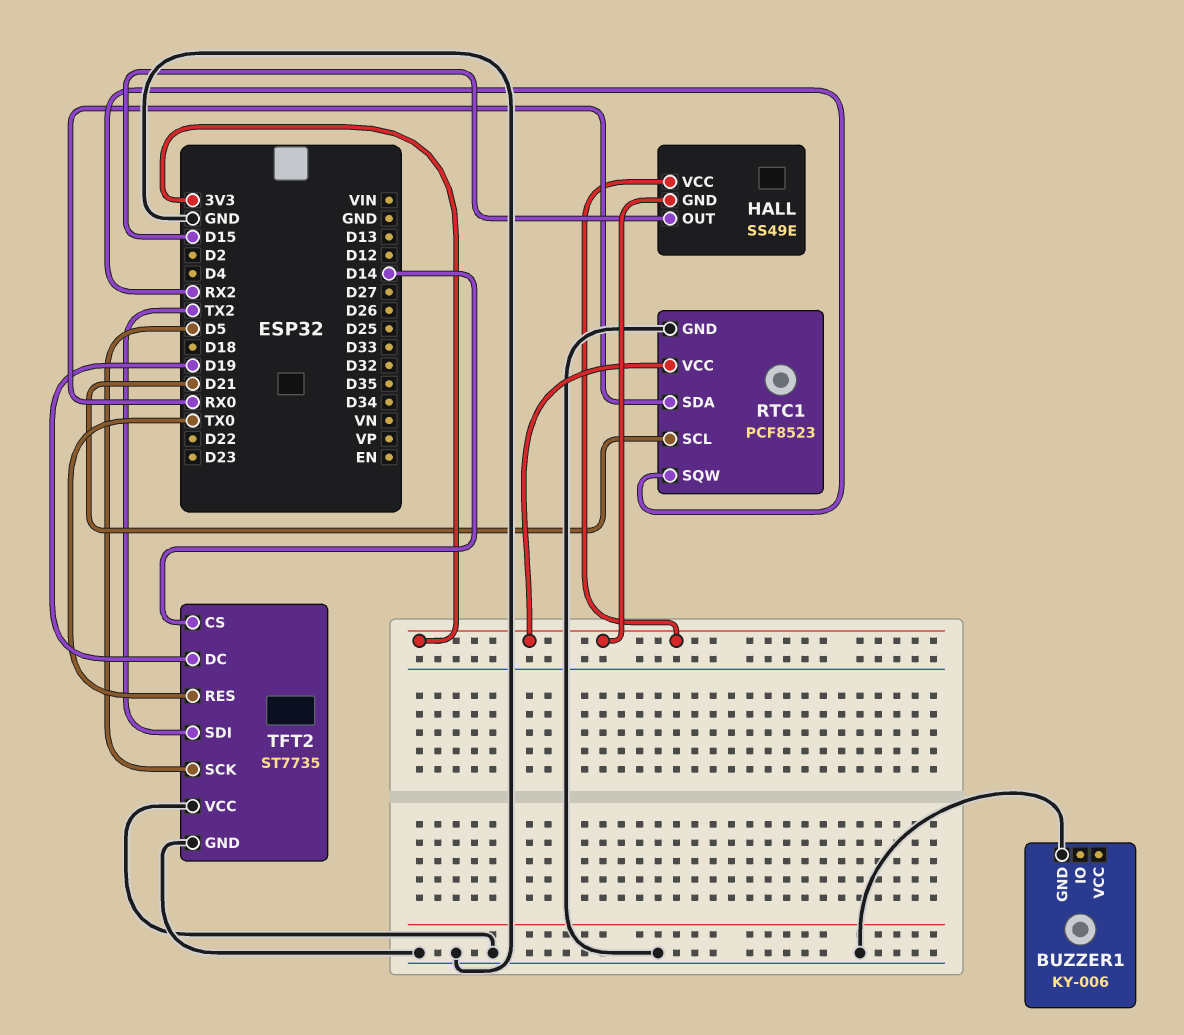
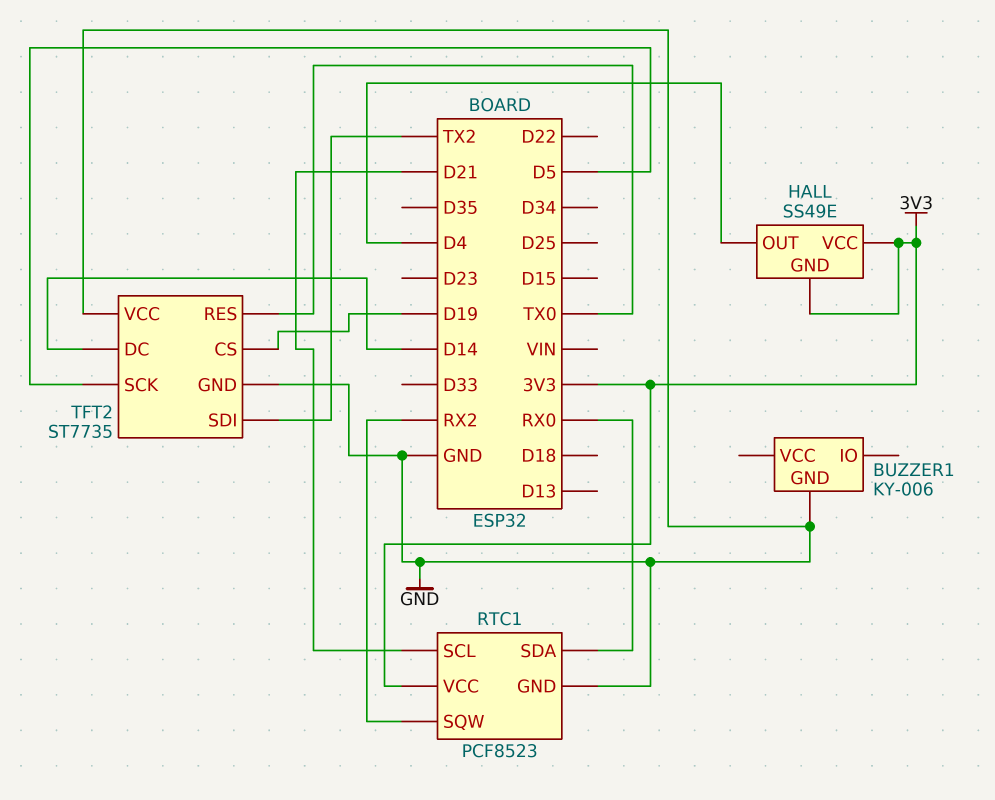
HALL pin OUT: D15 -> D4
TFT2 pin CS: D14 -> D19
TFT2 pin DC: D19 -> D14

